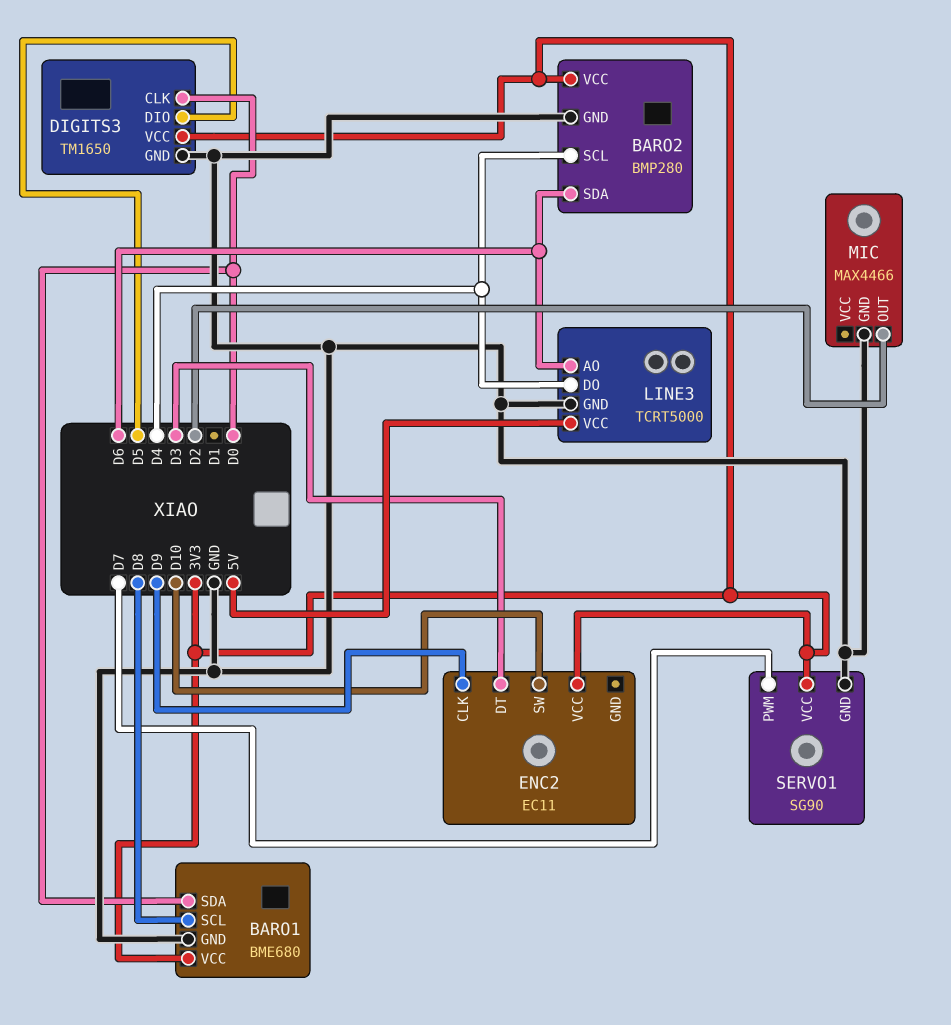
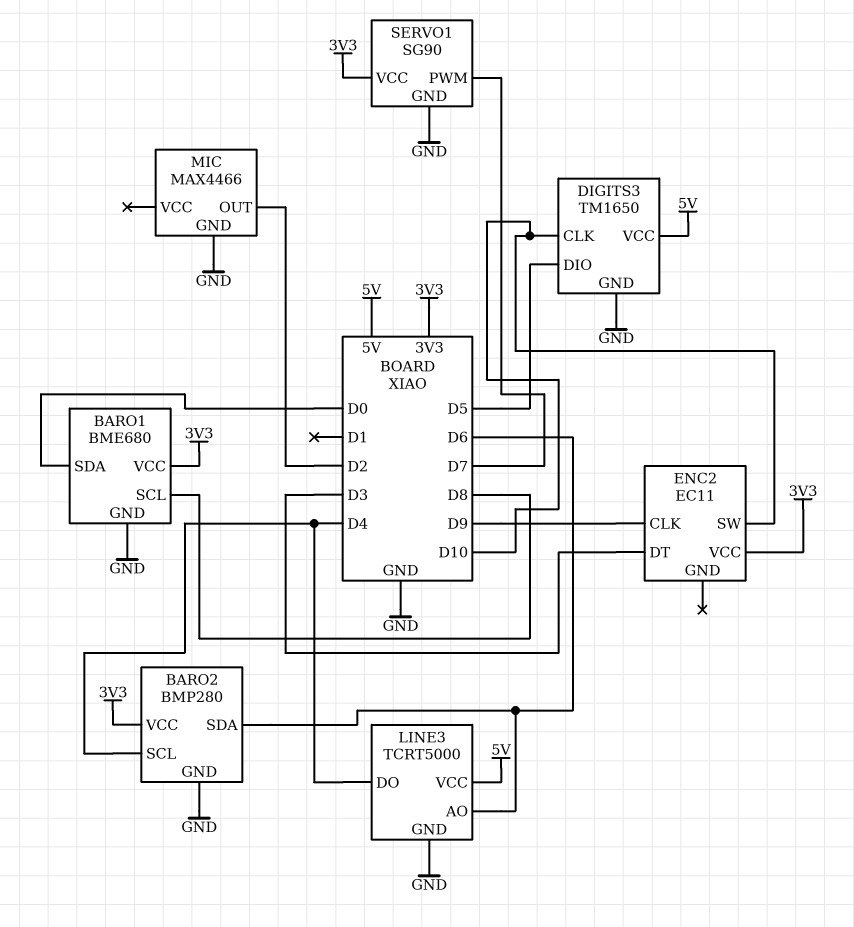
DIGITS3 pin CLK: D0 -> D10
DIGITS3 pin VCC: 3V3 -> 5V

